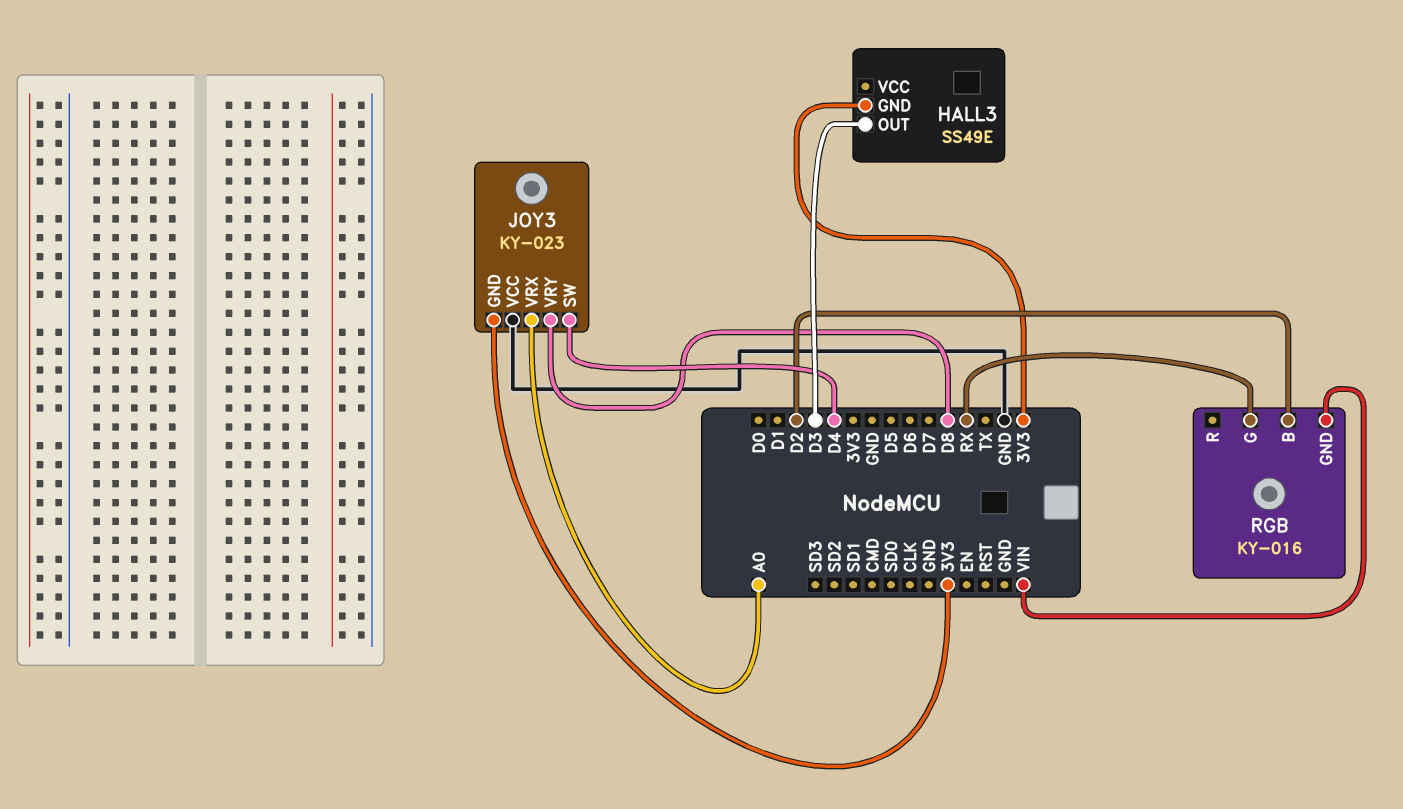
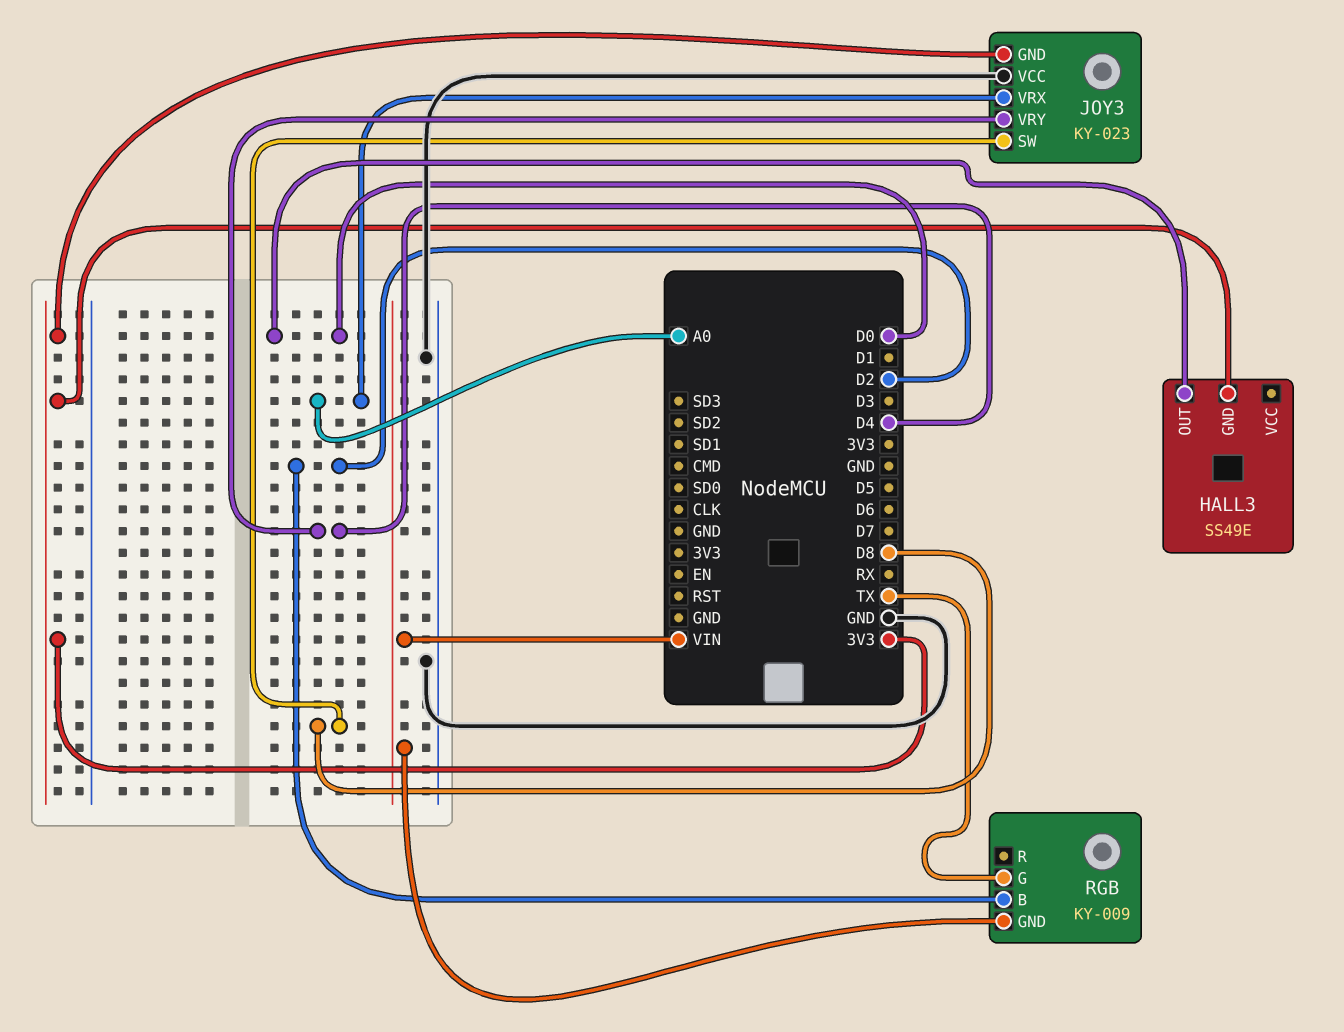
HALL3 pin OUT: D3 -> D0
JOY3 pin SW: D4 -> D8
JOY3 pin VRY: D8 -> D4
RGB: KY-016 -> KY-009
RGB pin G: RX -> TX

